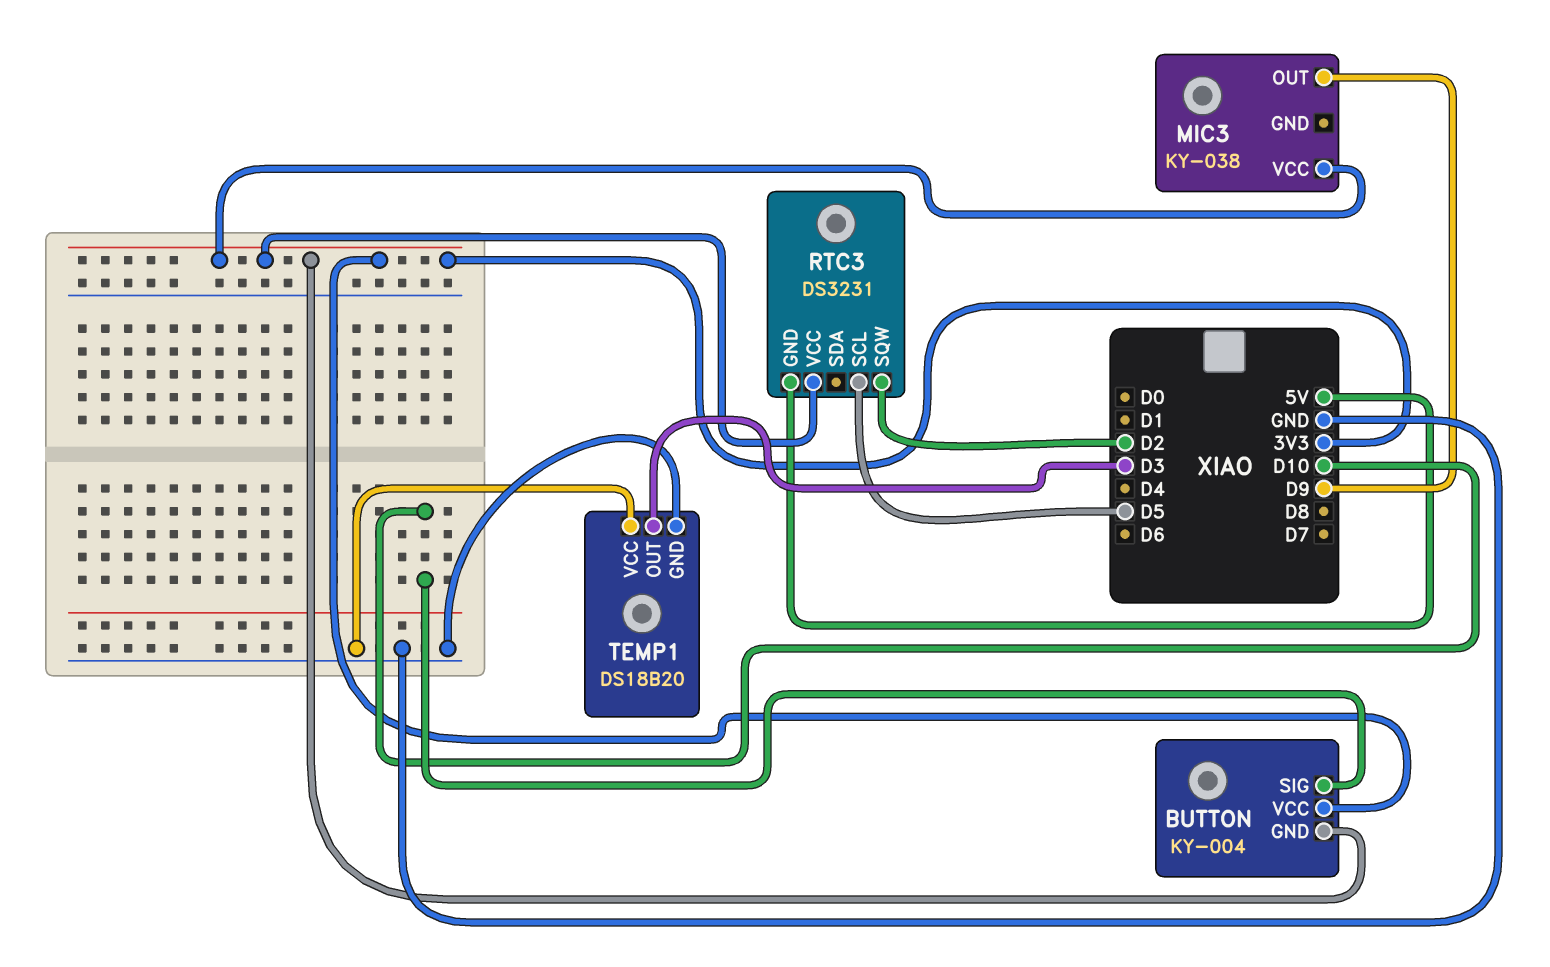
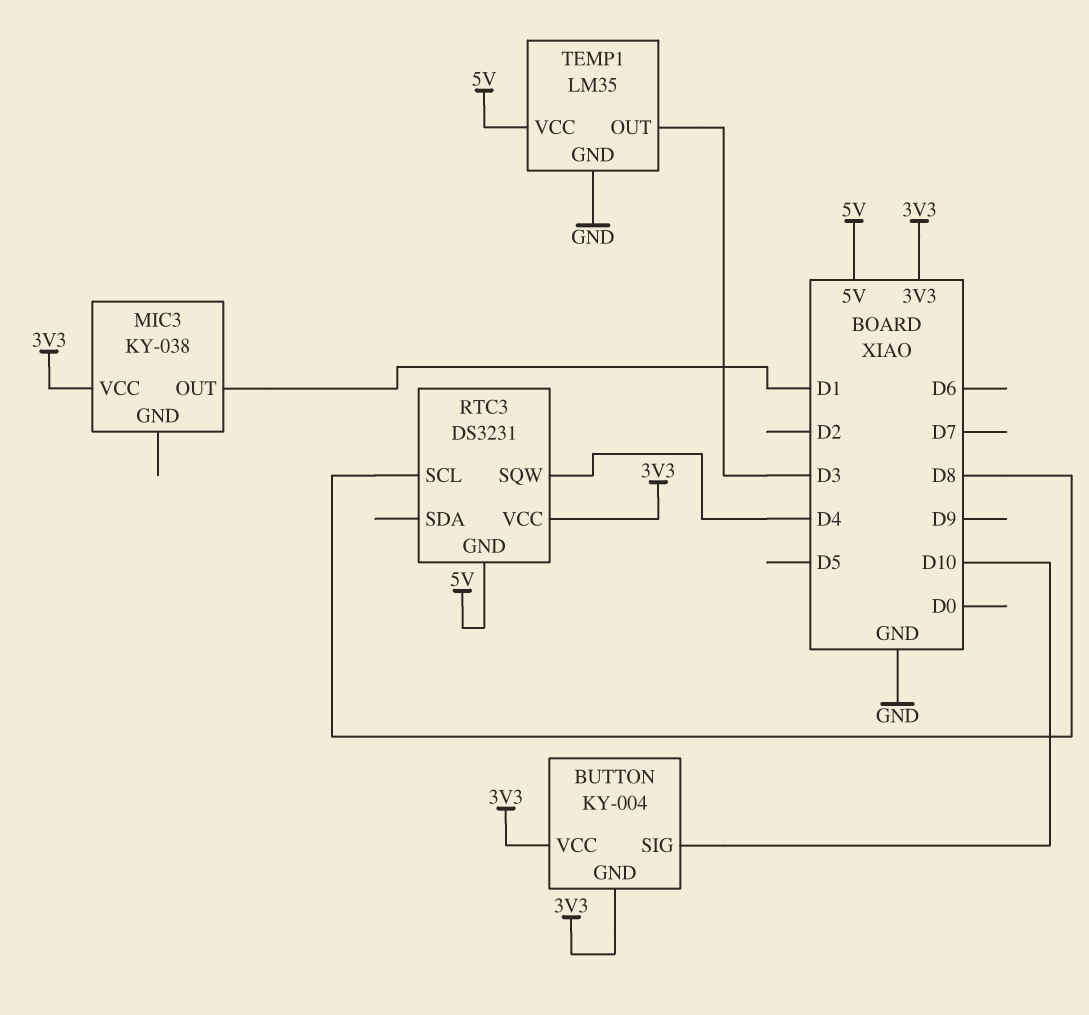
MIC3 pin OUT: D9 -> D1
RTC3 pin SCL: D5 -> D8
RTC3 pin SQW: D2 -> D4
TEMP1: DS18B20 -> LM35
TEMP1 pin VCC: GND -> 5V

